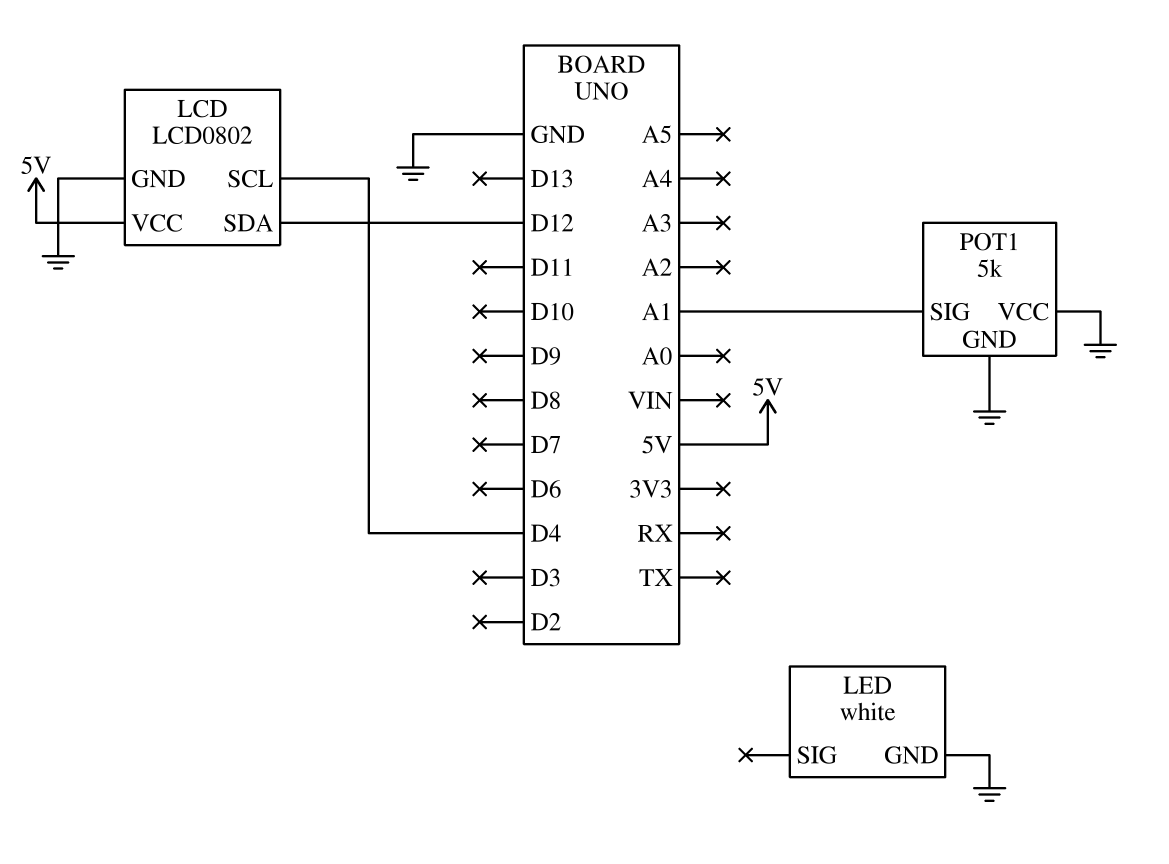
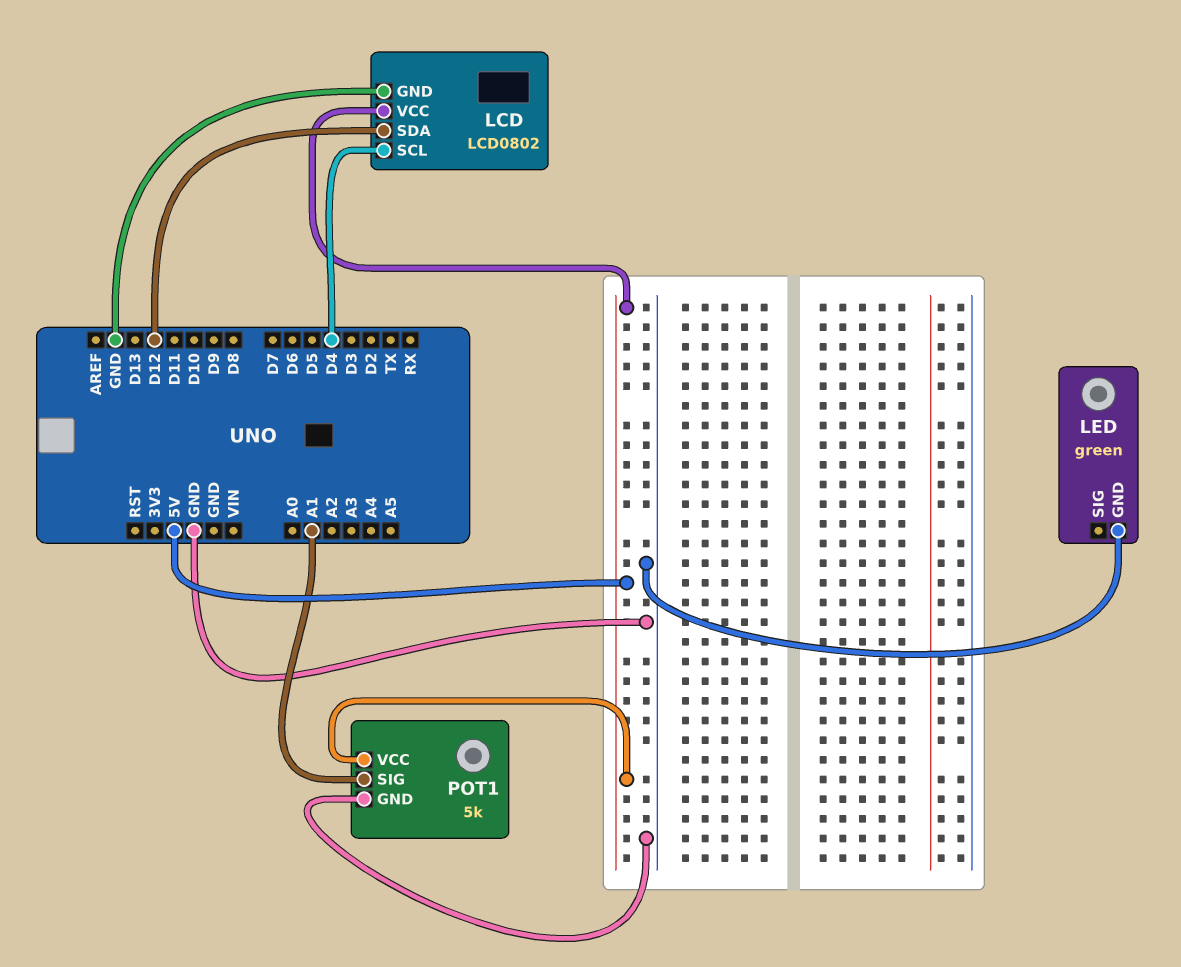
LED: white -> green
POT1 pin VCC: GND -> 5V

